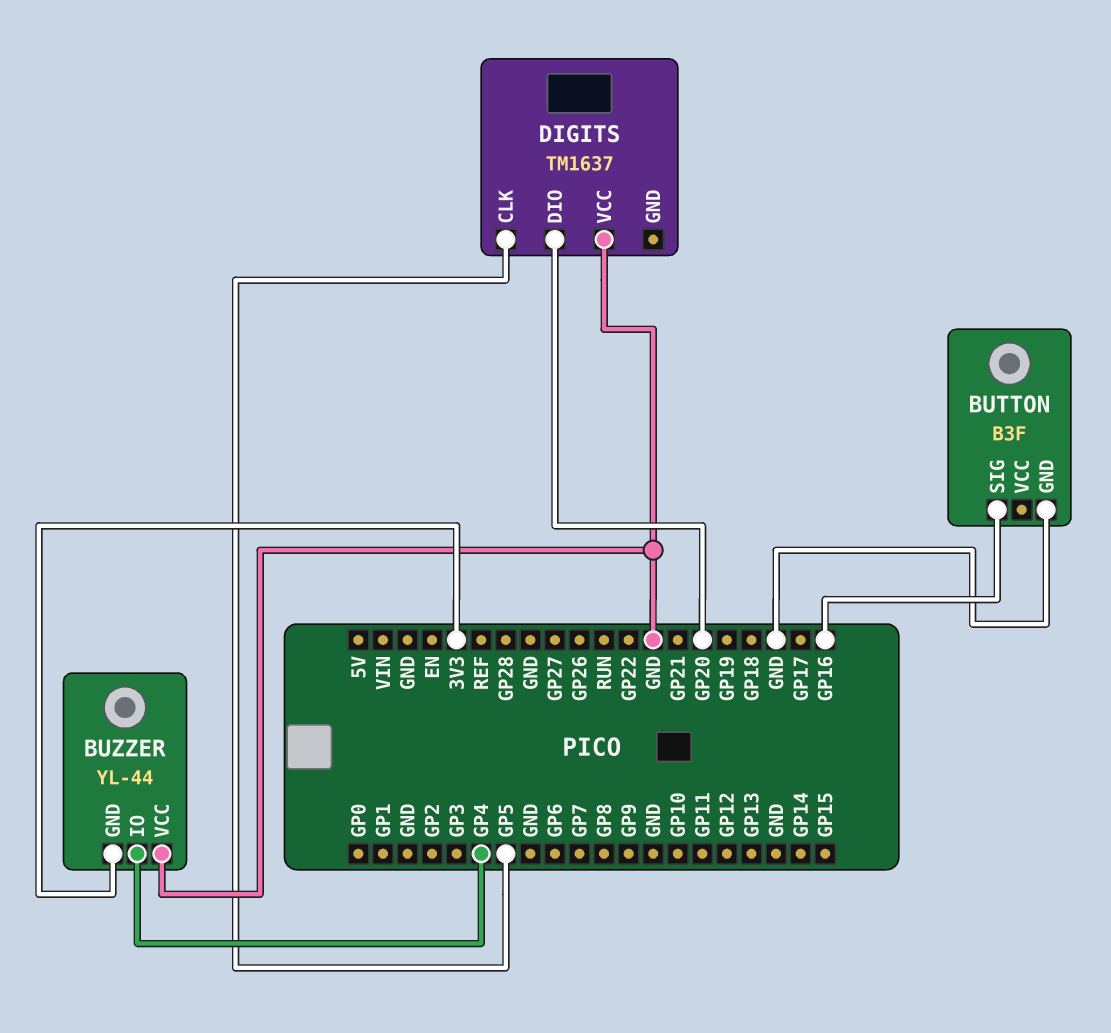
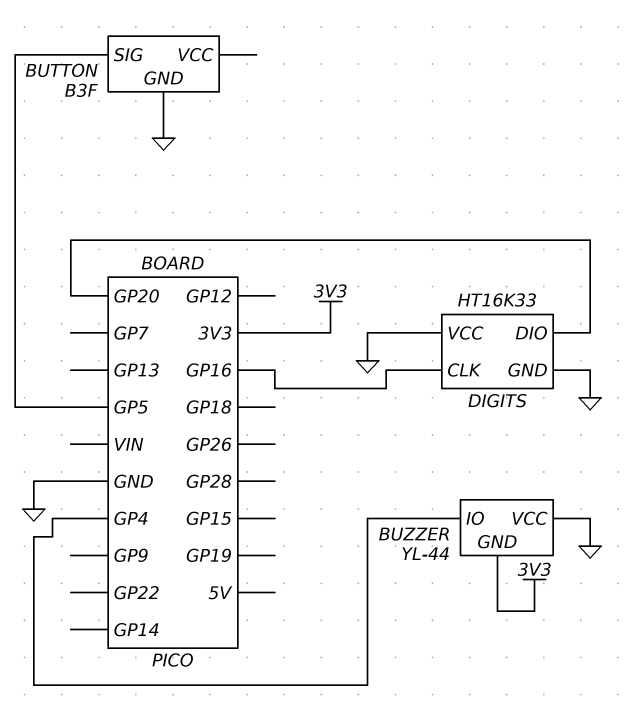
BUTTON pin SIG: GP16 -> GP5
DIGITS: TM1637 -> HT16K33
DIGITS pin CLK: GP5 -> GP16
DIGITS pin GND: none -> GND

